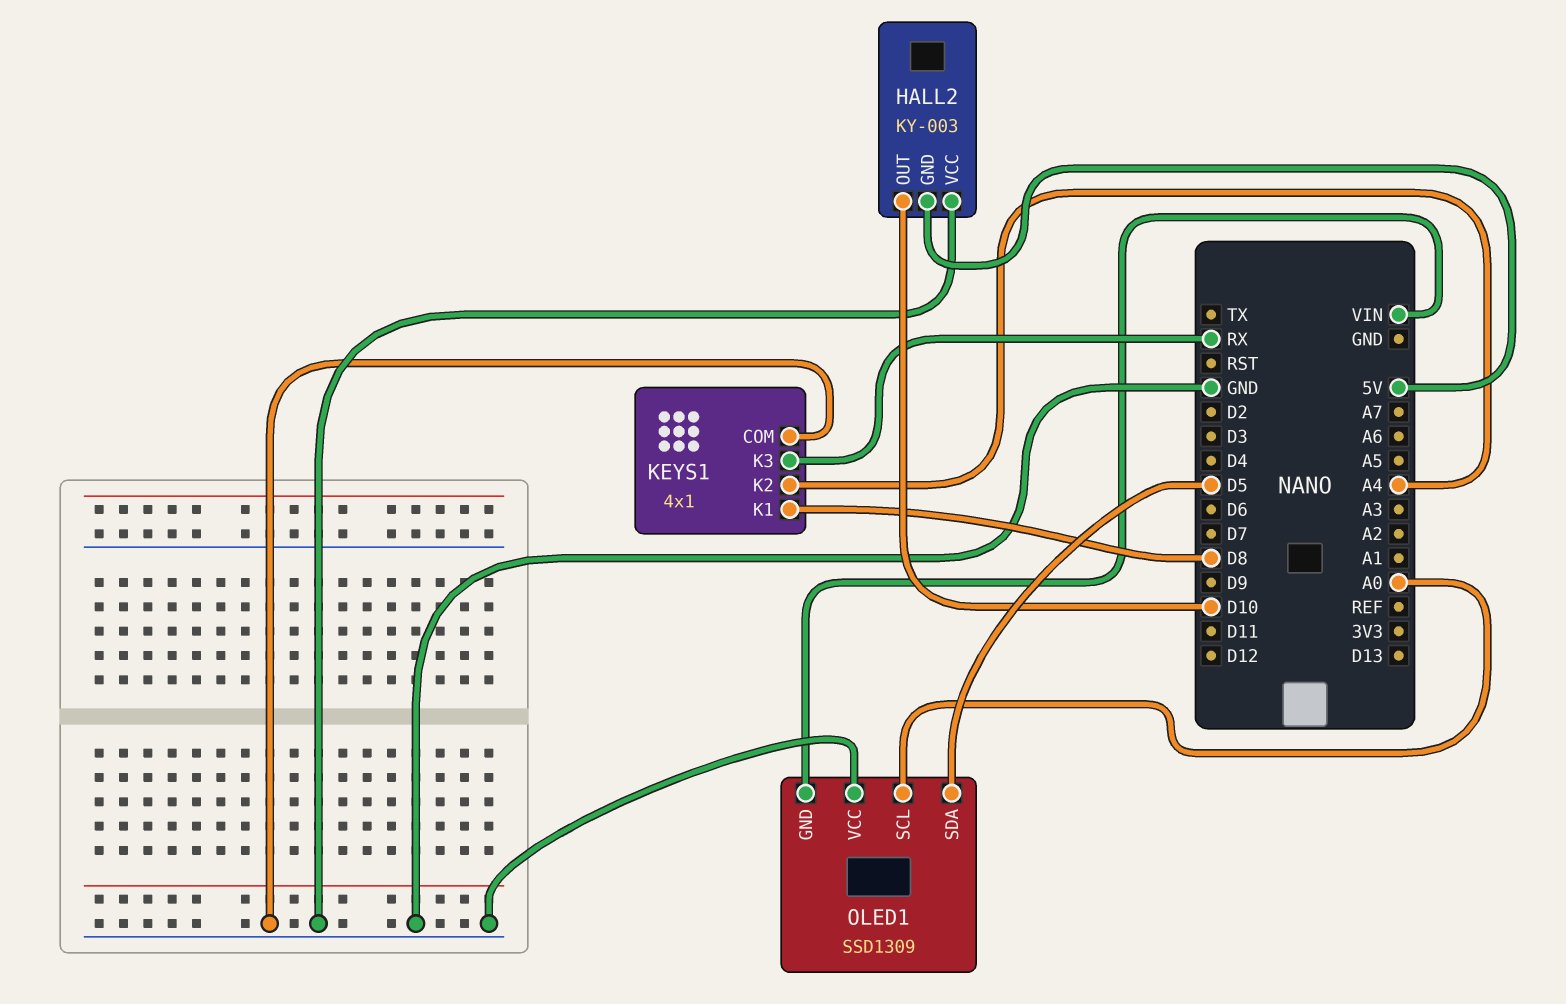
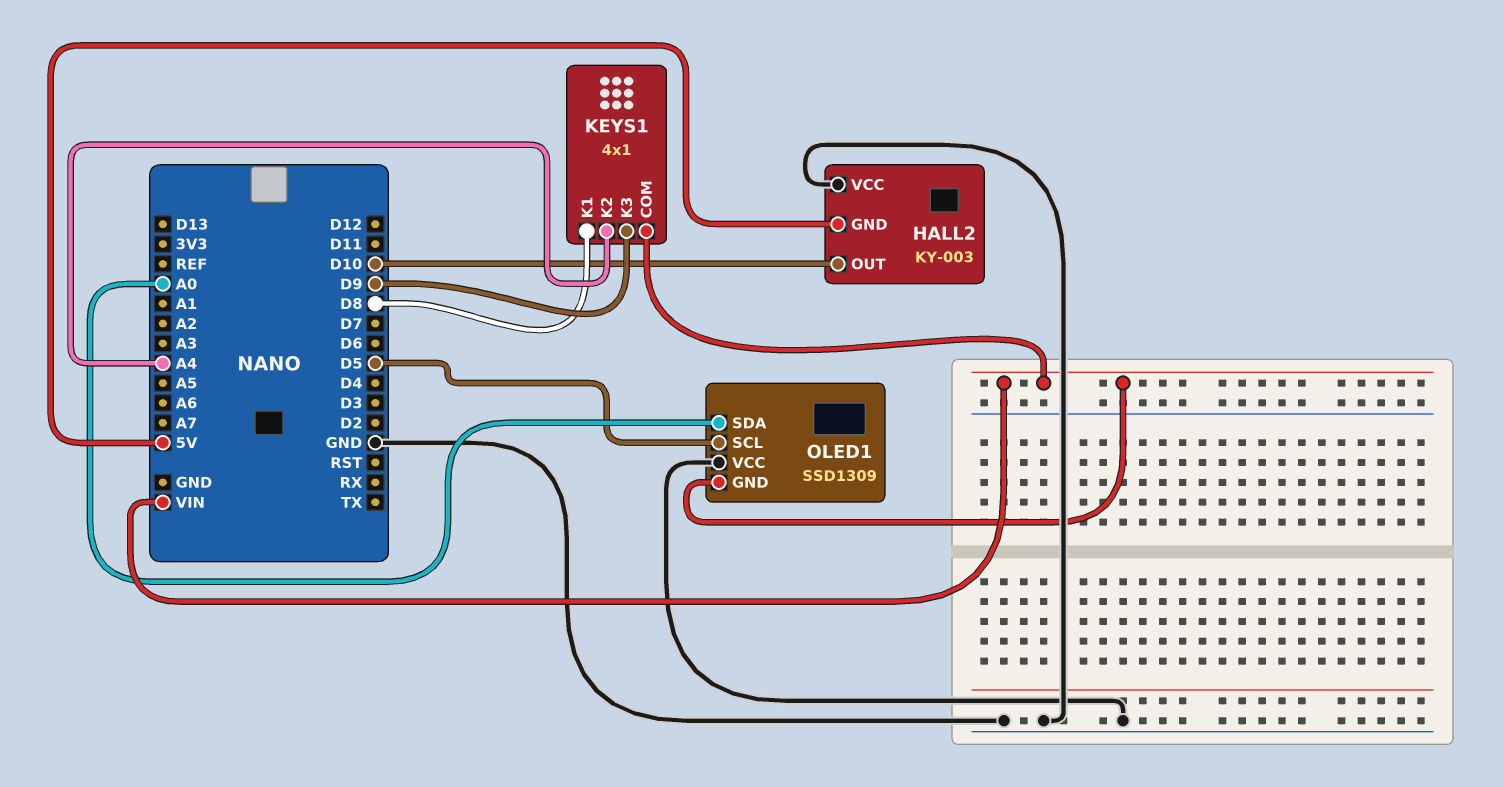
KEYS1 pin COM: GND -> VIN
KEYS1 pin K3: RX -> D9
OLED1 pin SCL: A0 -> D5
OLED1 pin SDA: D5 -> A0

